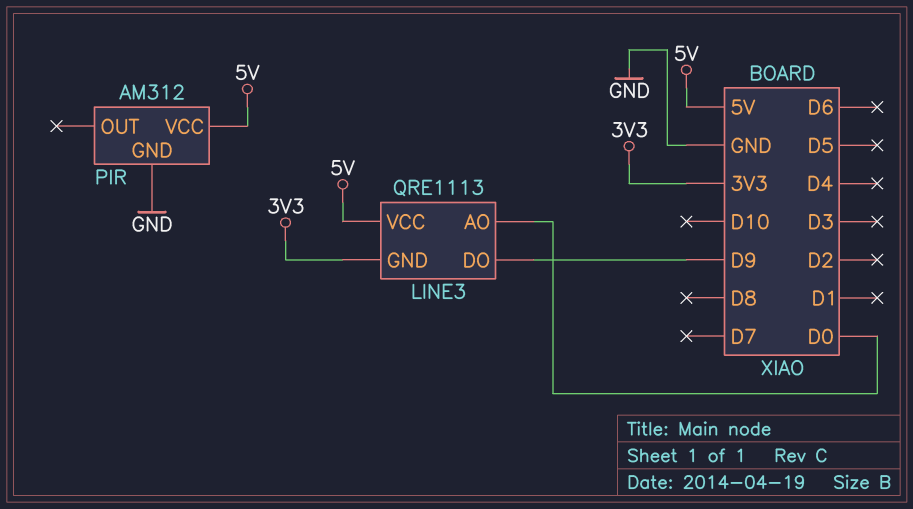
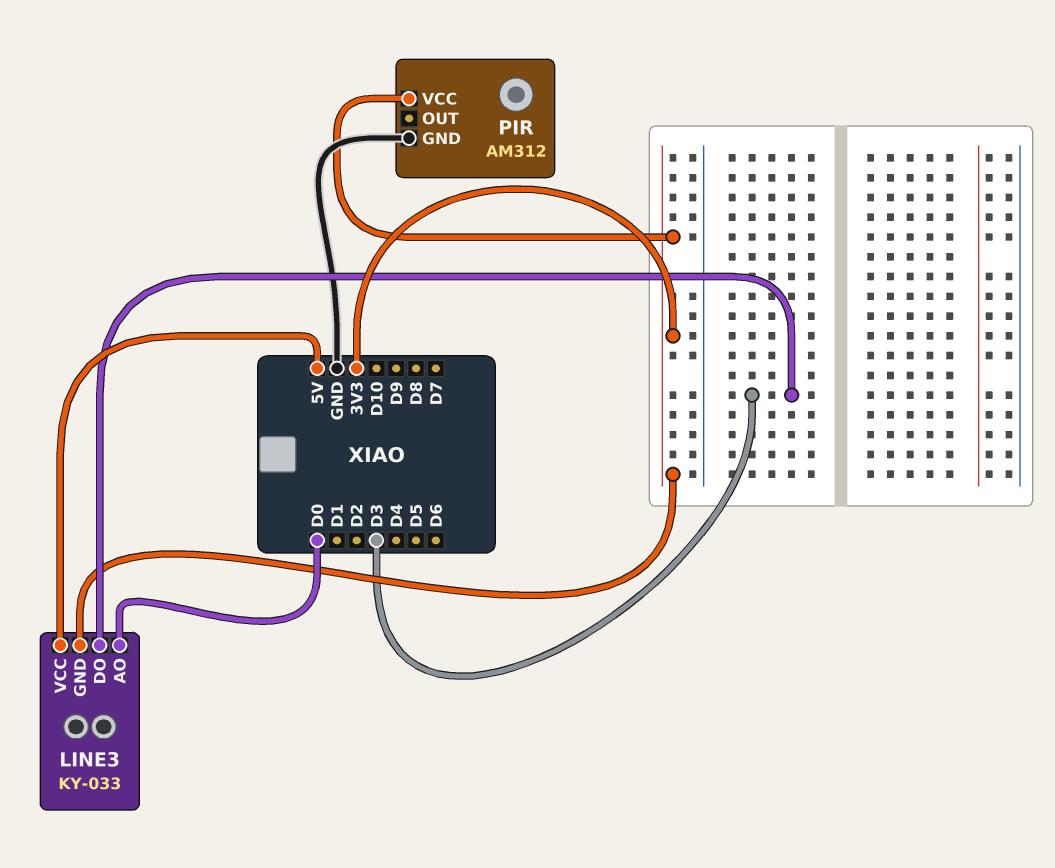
LINE3: QRE1113 -> KY-033
LINE3 pin DO: D9 -> D3
PIR pin VCC: 5V -> 3V3

